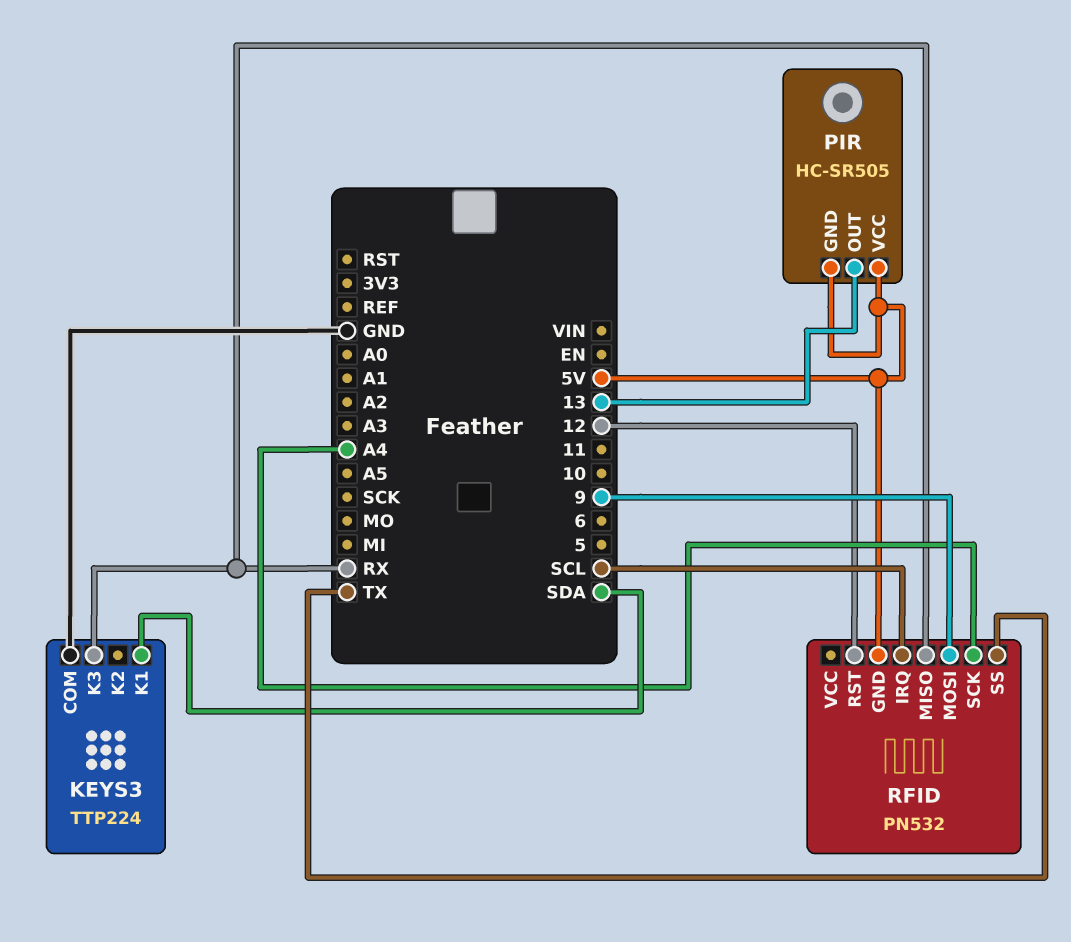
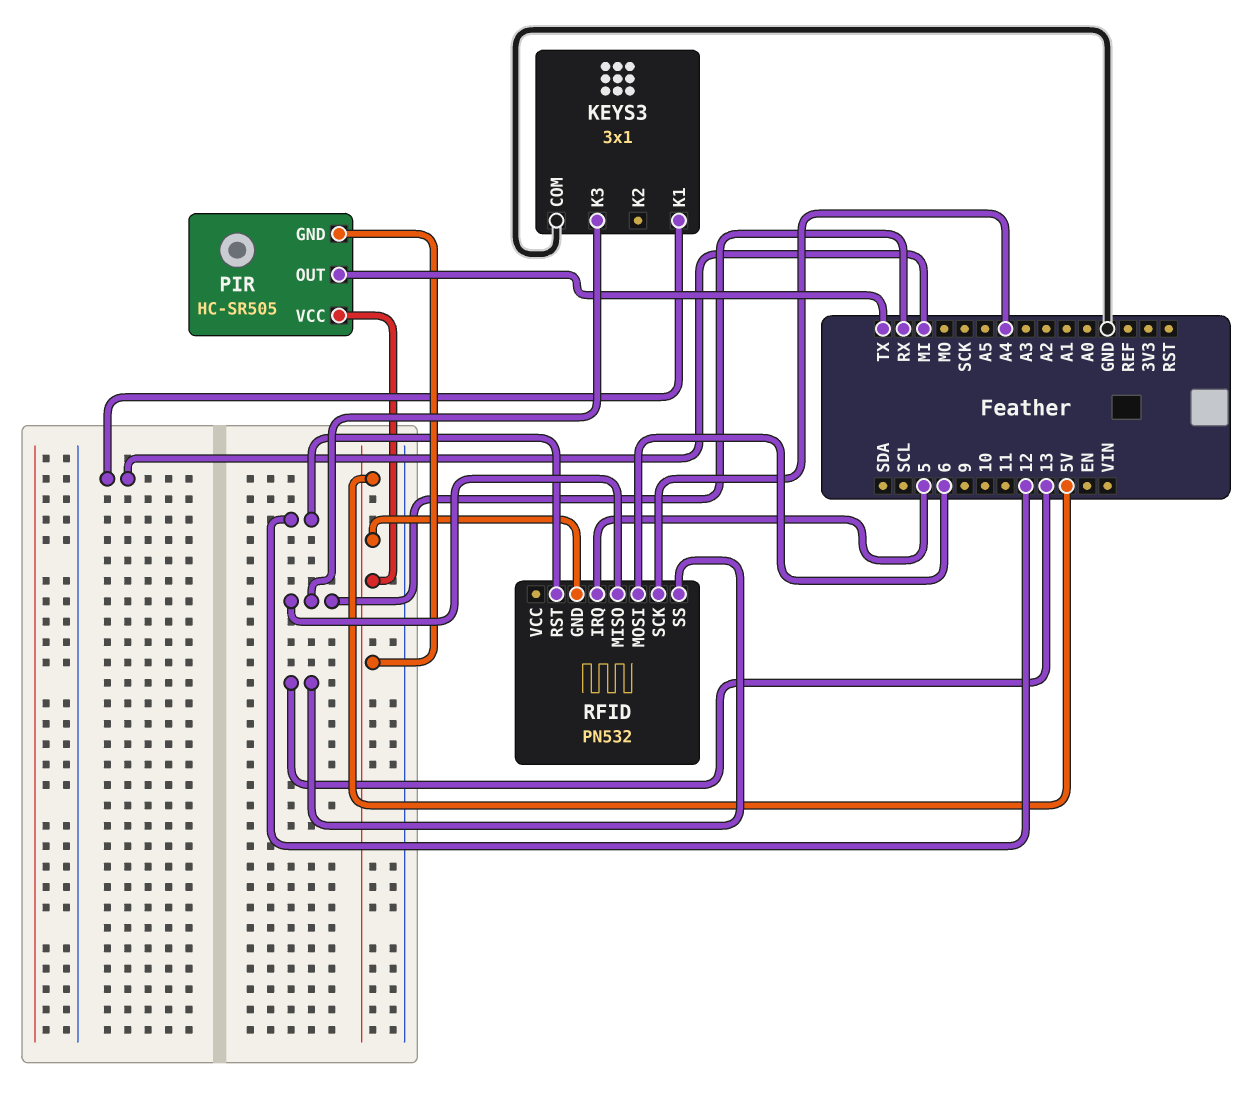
KEYS3: TTP224 -> 3x1
KEYS3 pin K1: SDA -> MI
PIR pin OUT: 13 -> TX
RFID pin IRQ: SCL -> 5
RFID pin MOSI: 9 -> 6
RFID pin SS: TX -> 13

